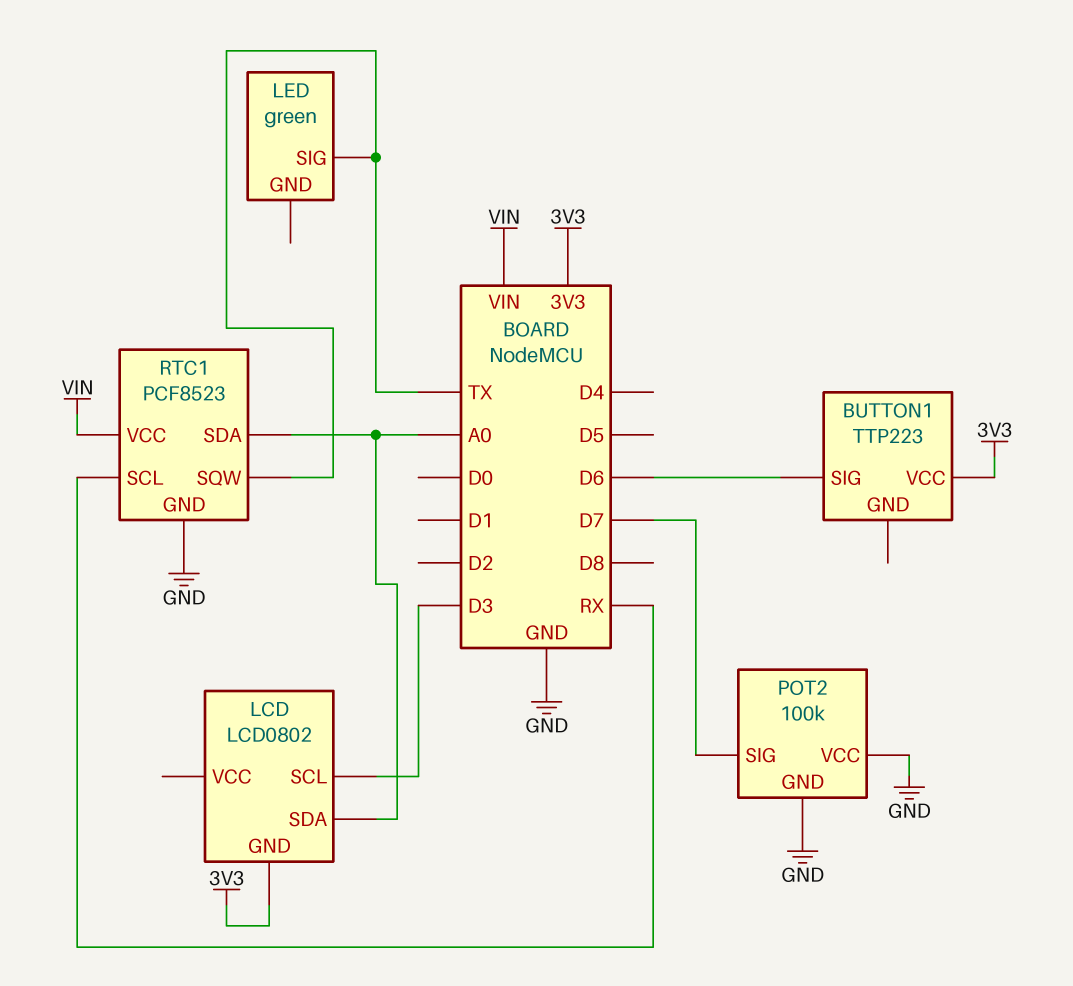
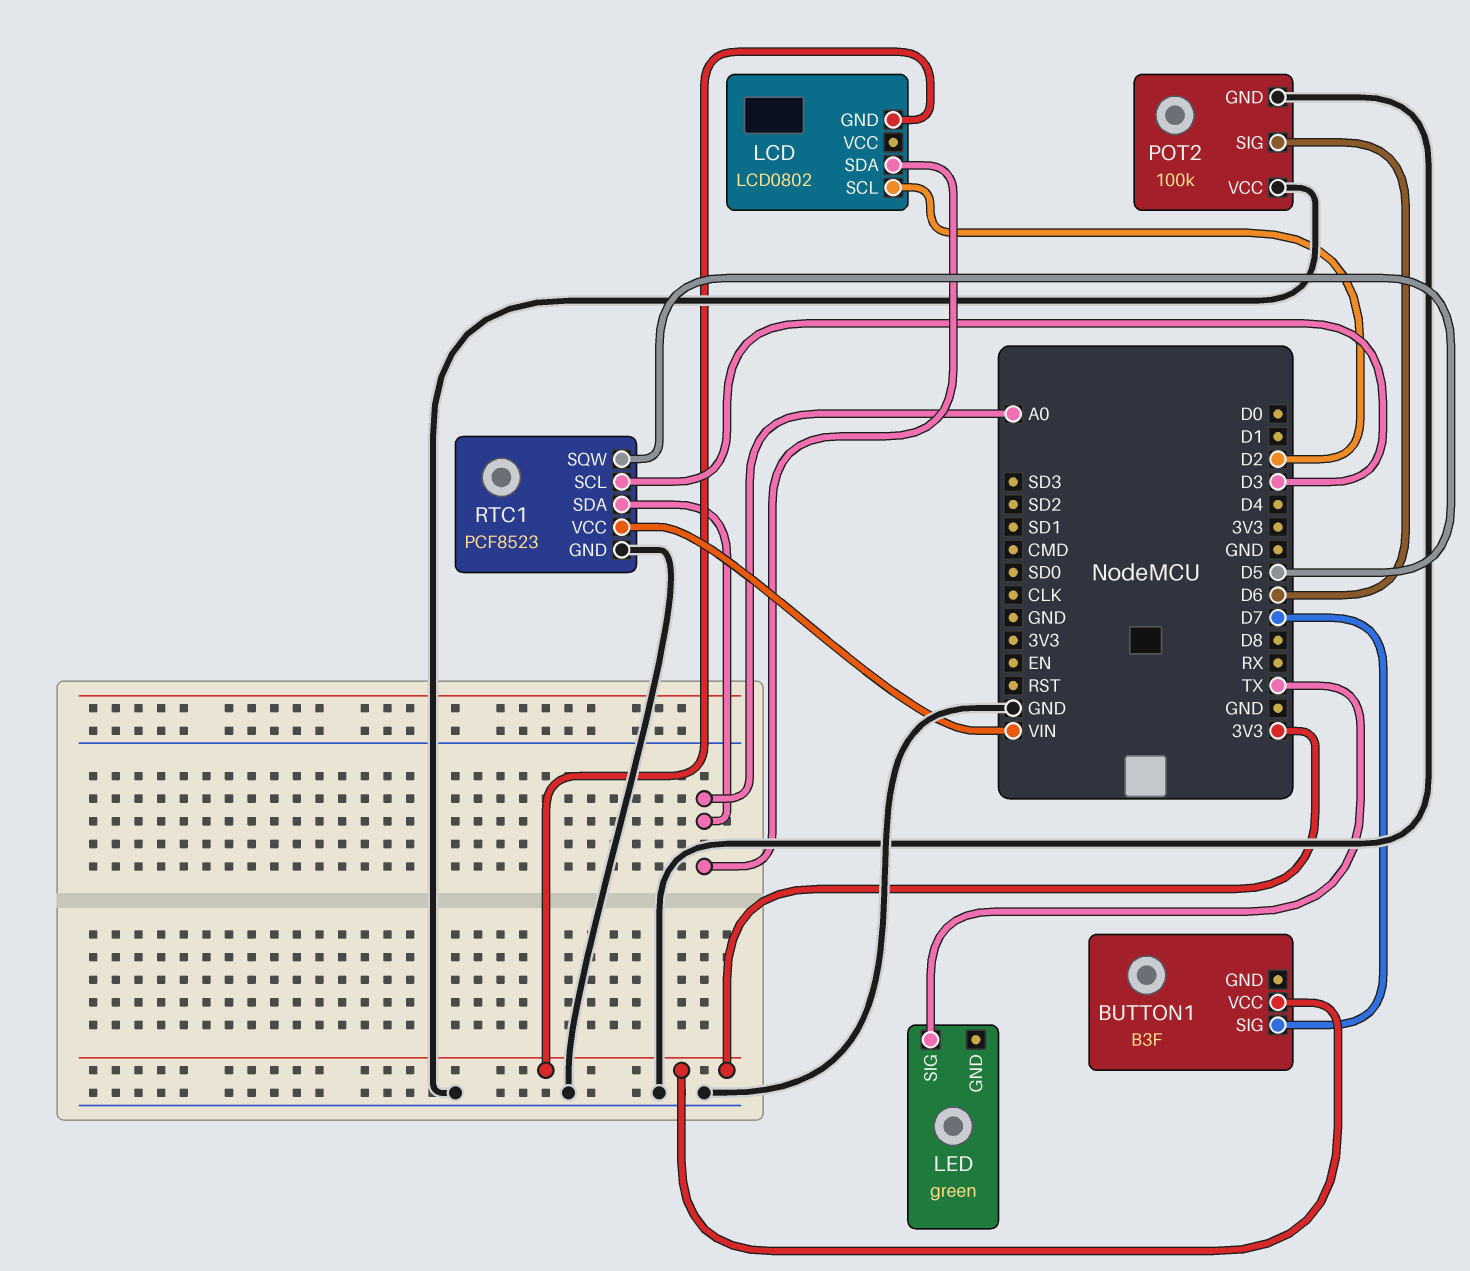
BUTTON1: TTP223 -> B3F
BUTTON1 pin SIG: D6 -> D7
LCD pin SCL: D3 -> D2
POT2 pin SIG: D7 -> D6
RTC1 pin SCL: RX -> D3
RTC1 pin SQW: TX -> D5

